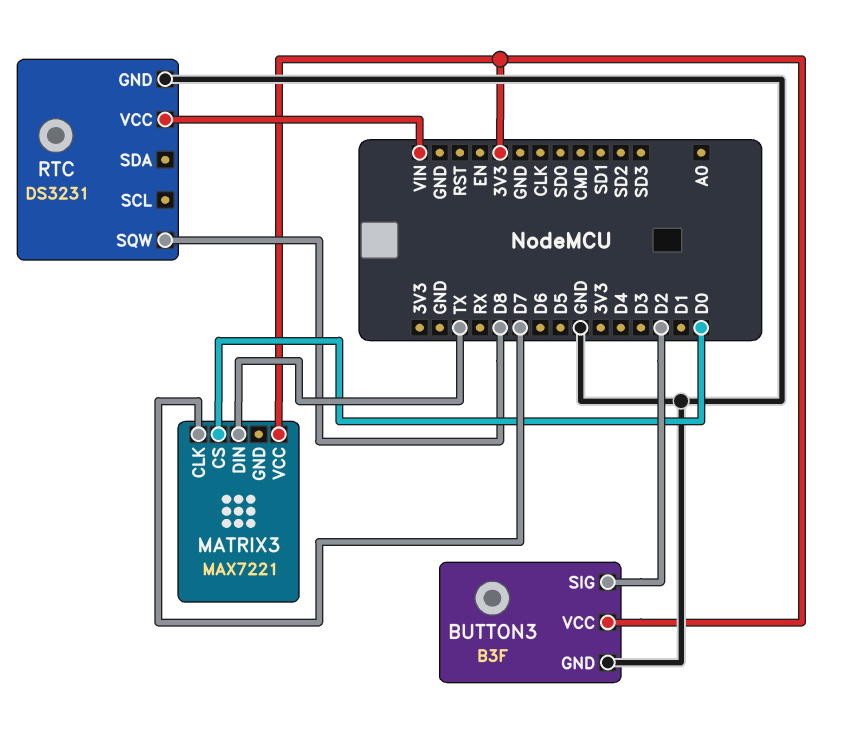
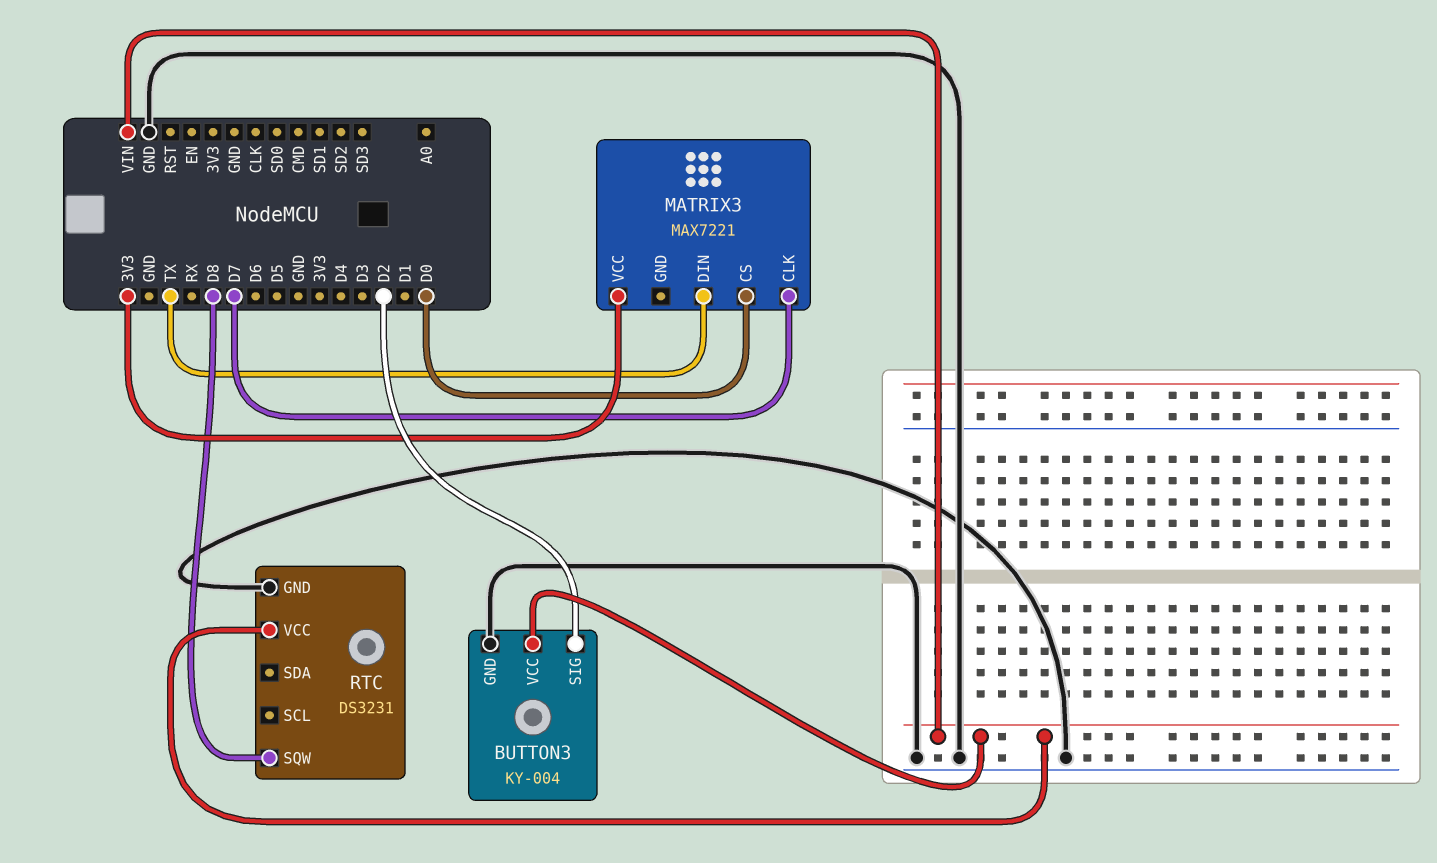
BUTTON3: B3F -> KY-004
BUTTON3 pin VCC: 3V3 -> VIN

